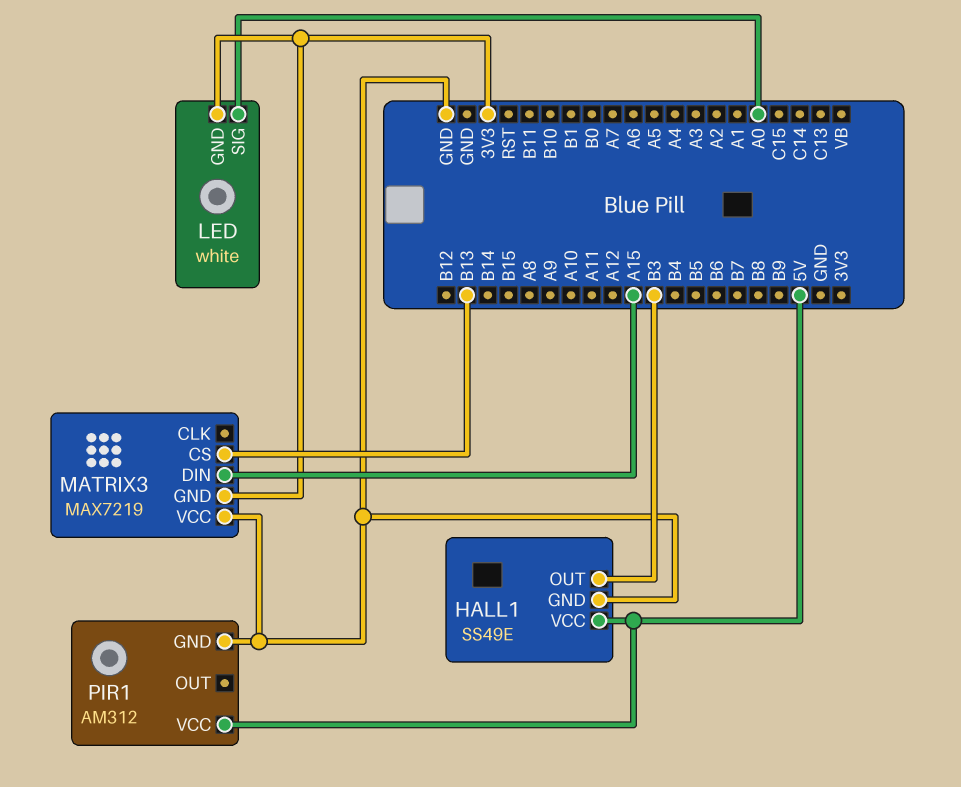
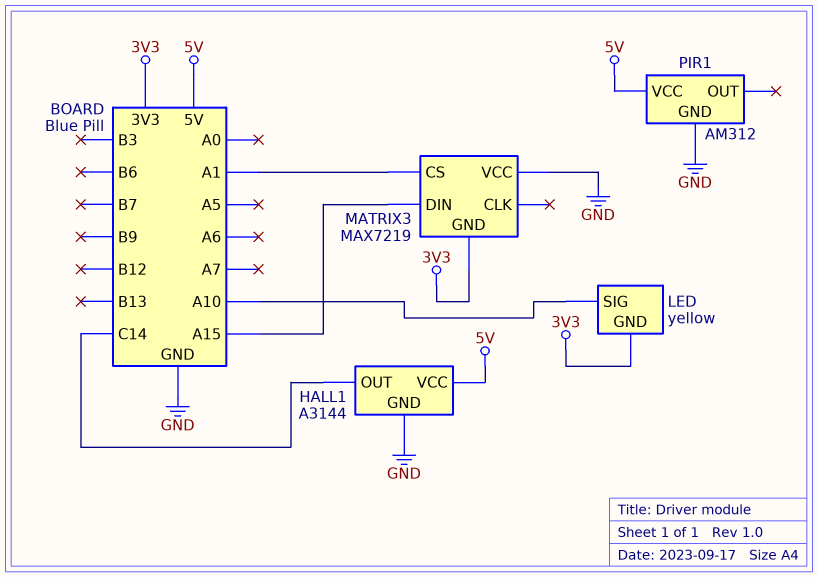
HALL1: SS49E -> A3144
HALL1 pin OUT: B3 -> C14
LED: white -> yellow
LED pin SIG: A0 -> A10
MATRIX3 pin CS: B13 -> A1

